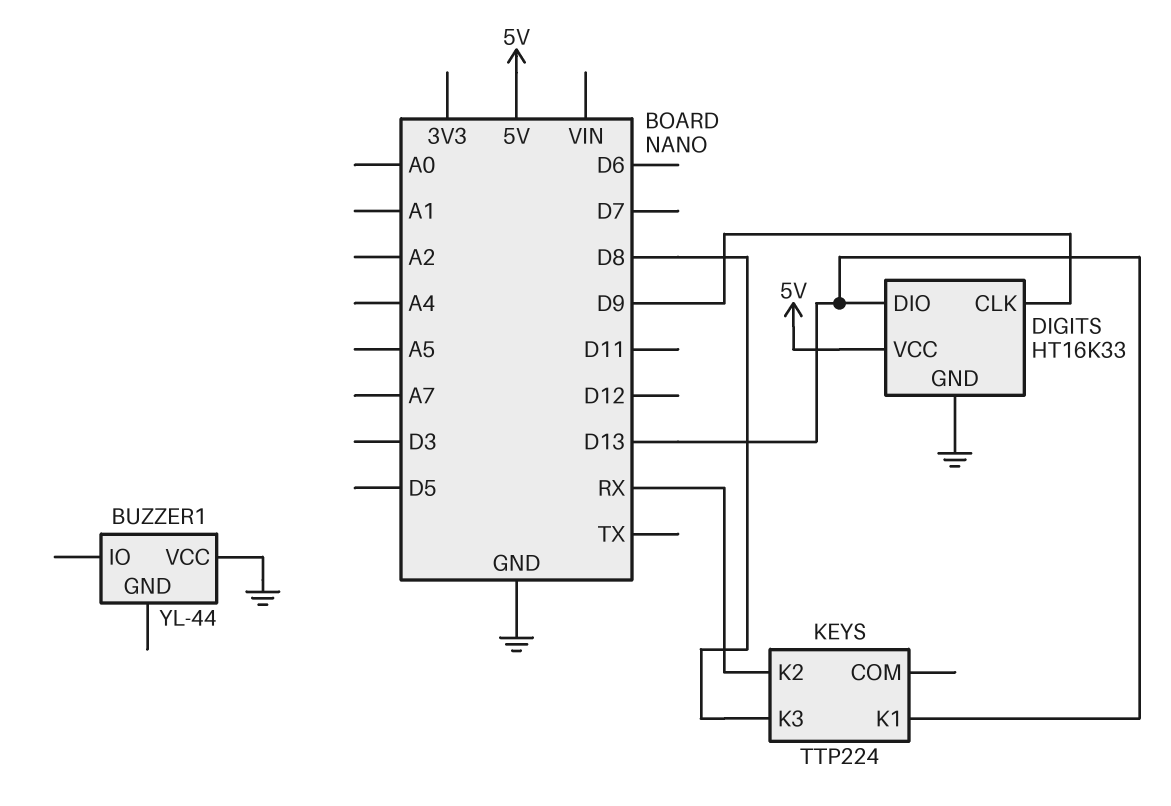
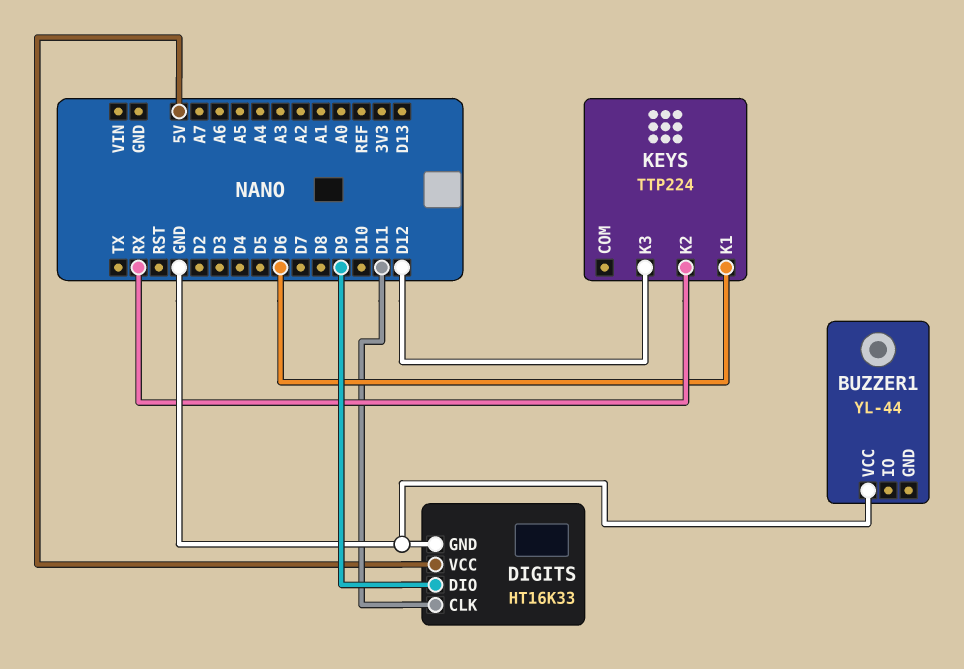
DIGITS pin CLK: D9 -> D11
DIGITS pin DIO: D13 -> D9
KEYS pin K1: D13 -> D6
KEYS pin K3: D8 -> D12

